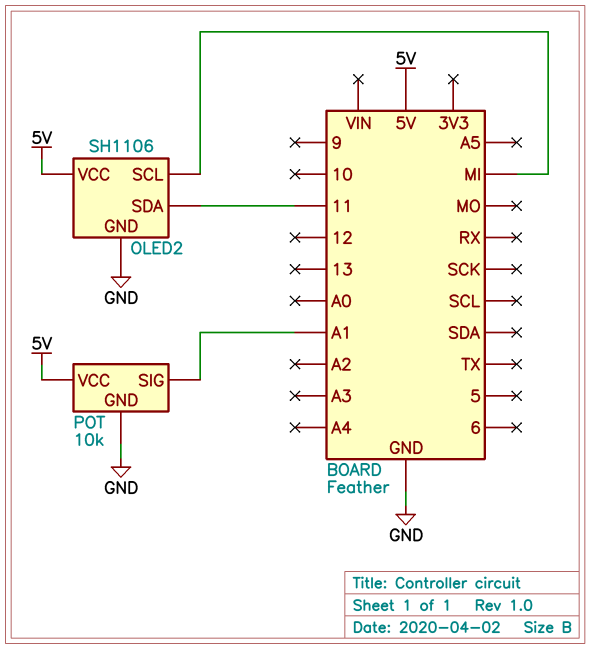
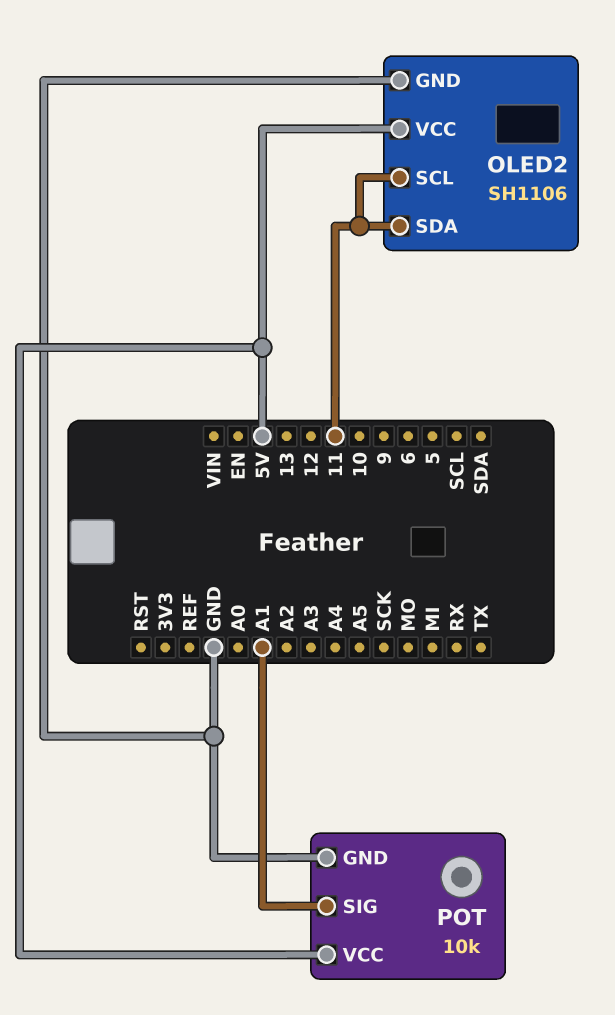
OLED2 pin SCL: MI -> 11

